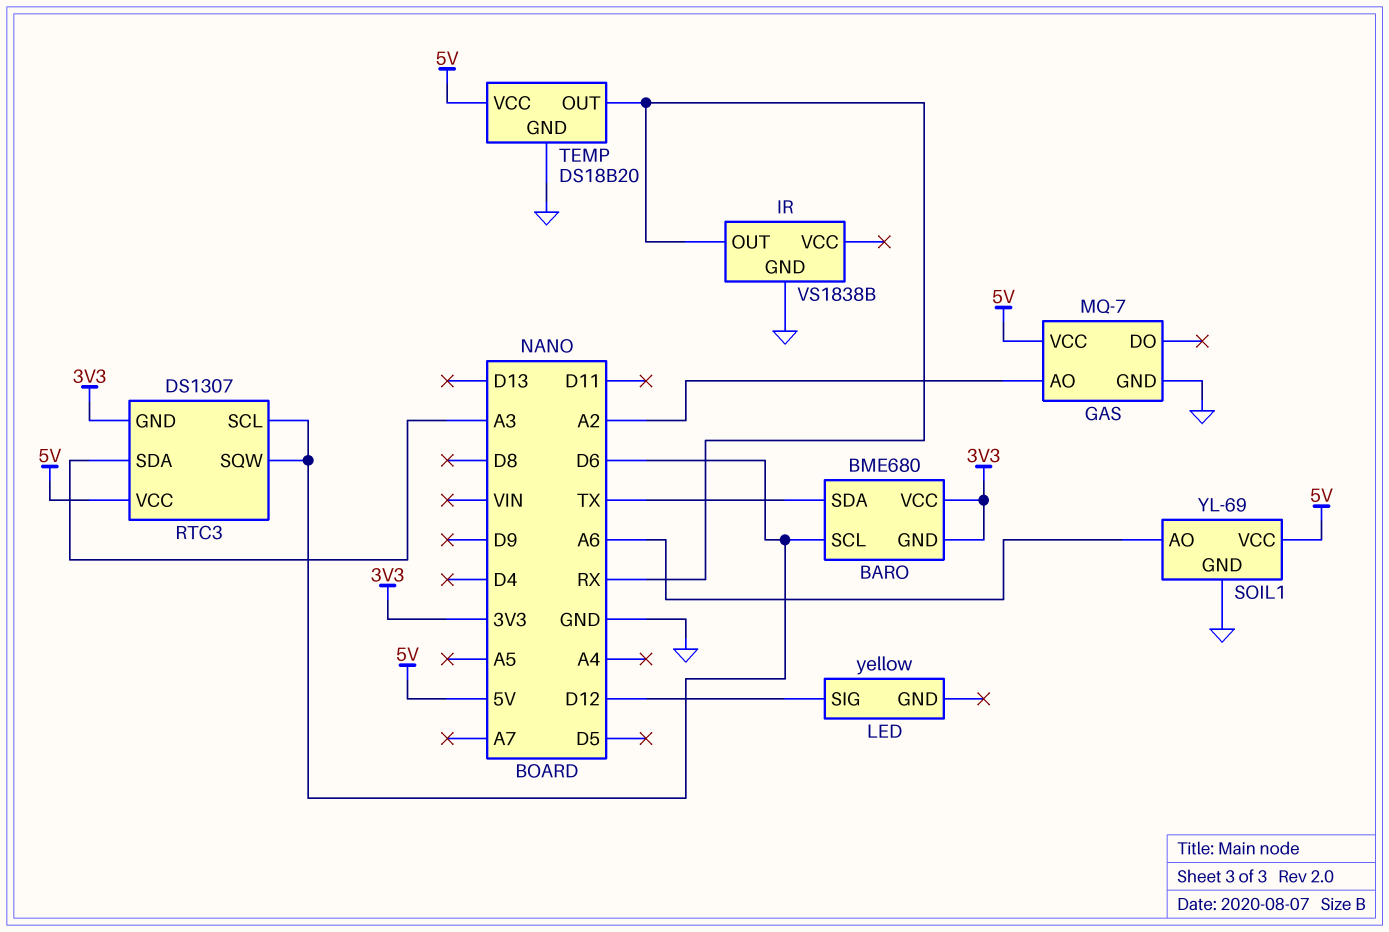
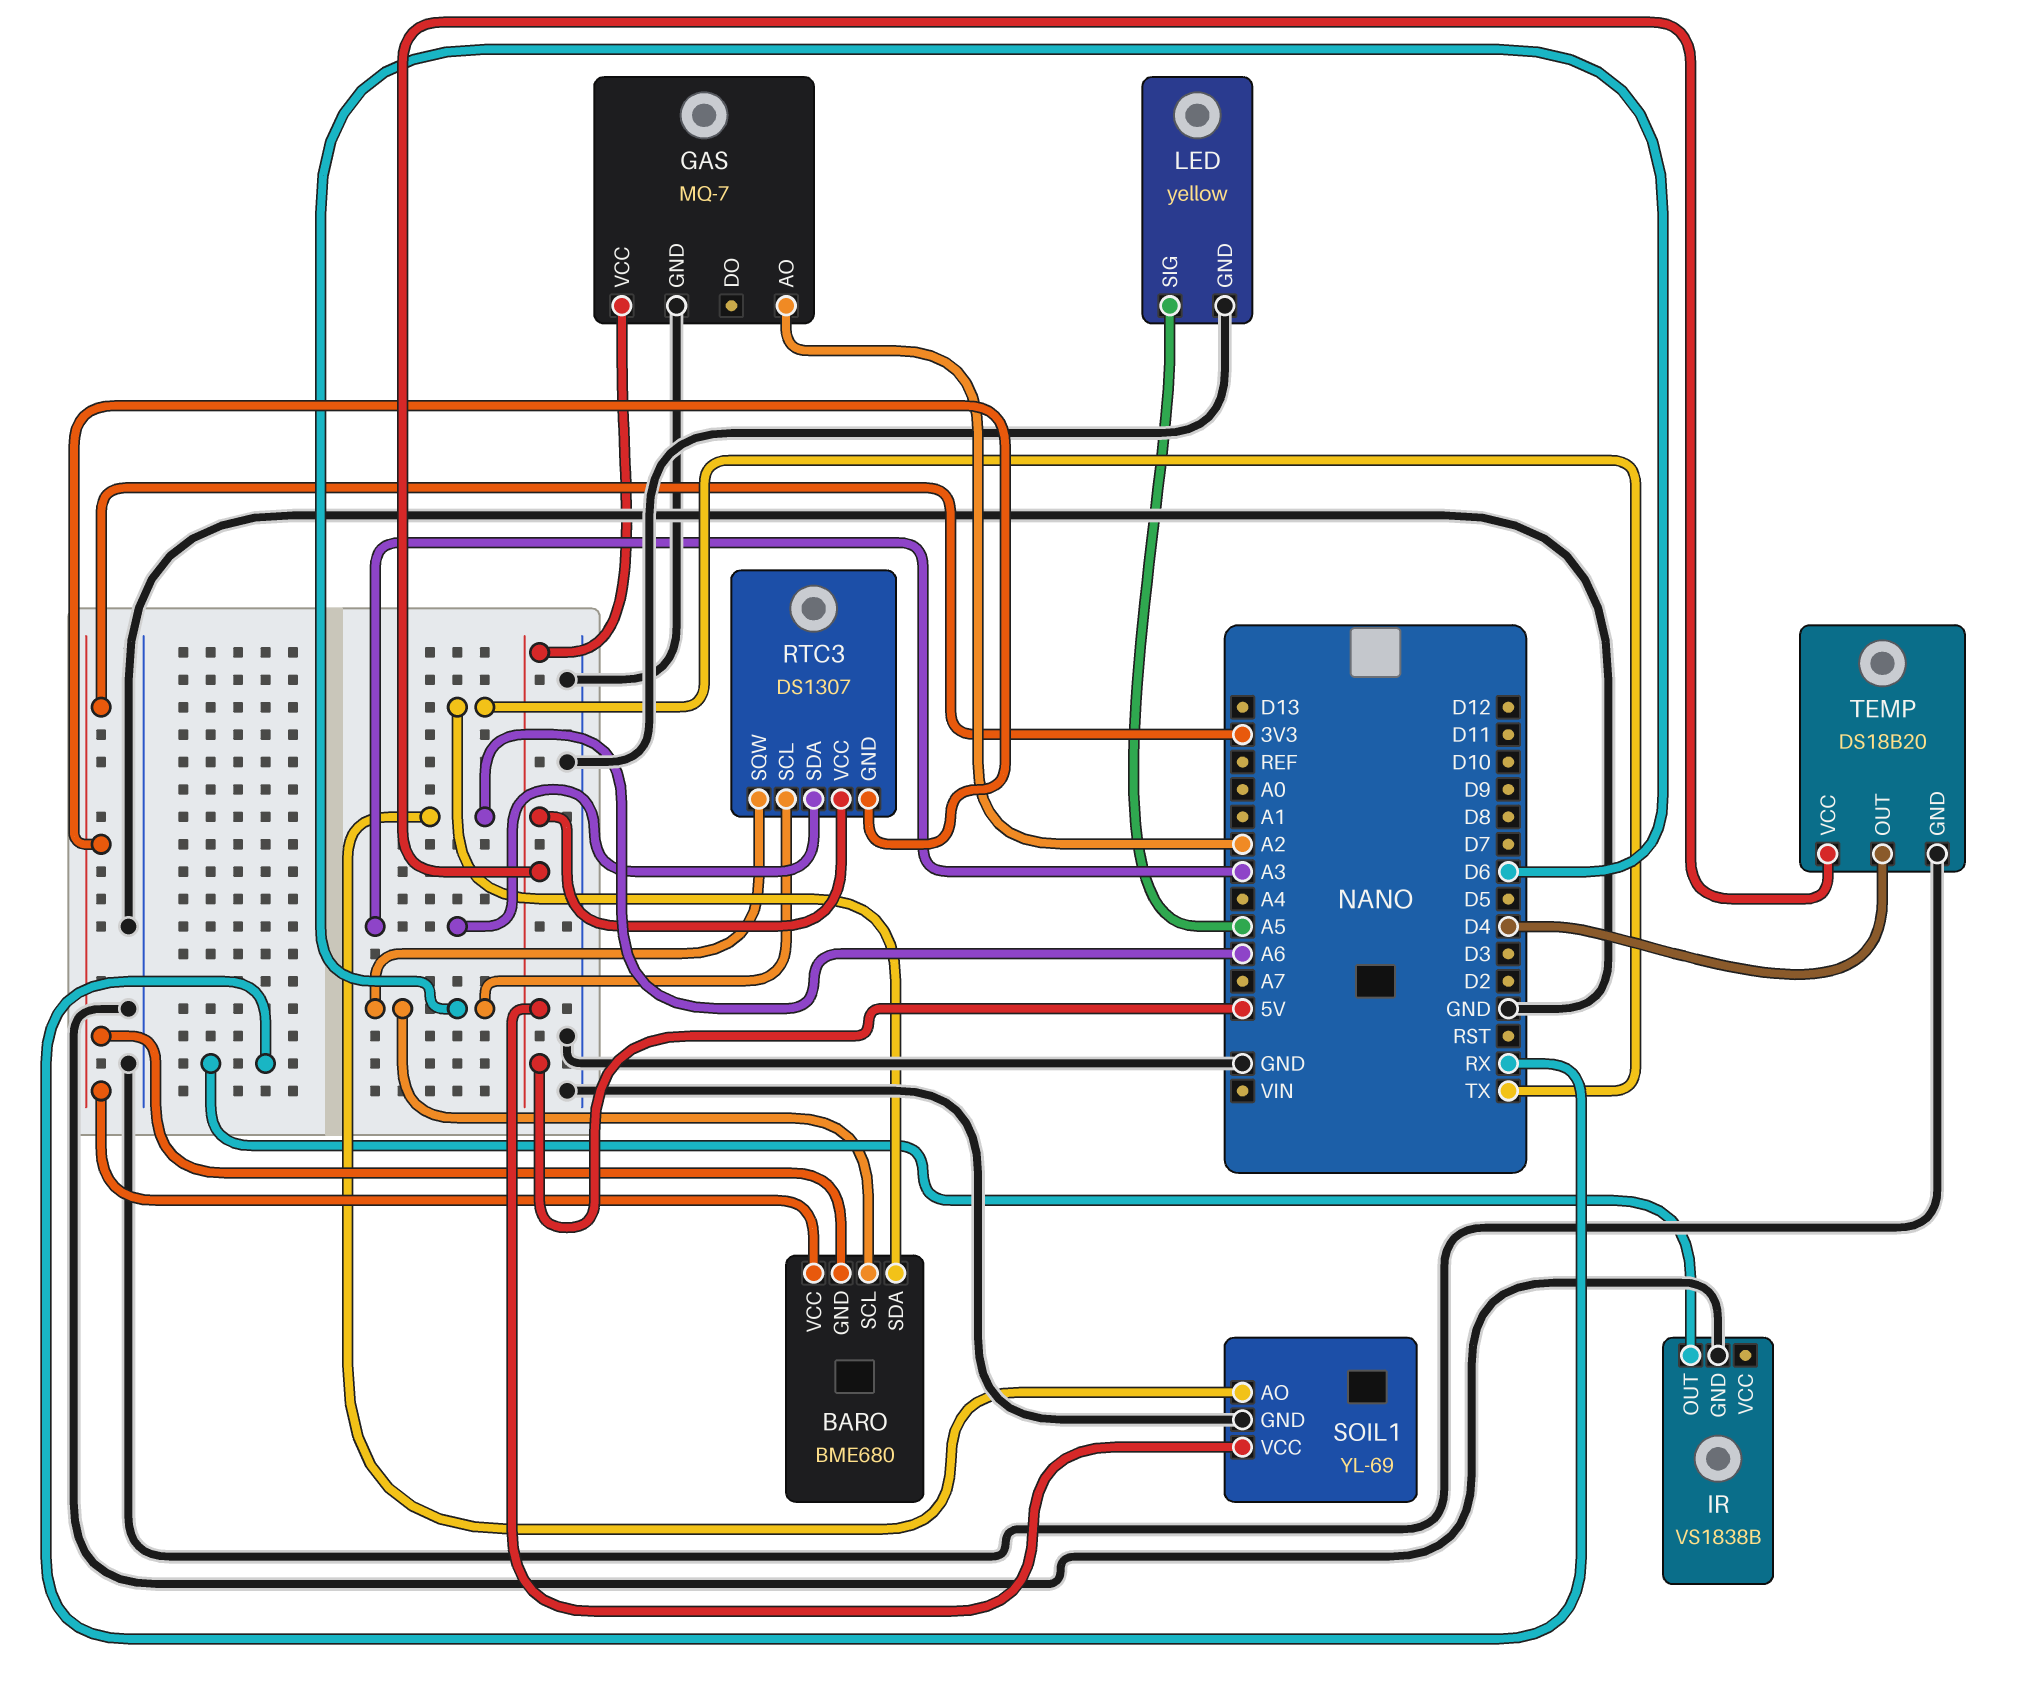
LED pin GND: none -> GND
LED pin SIG: D12 -> A5
TEMP pin OUT: RX -> D4

